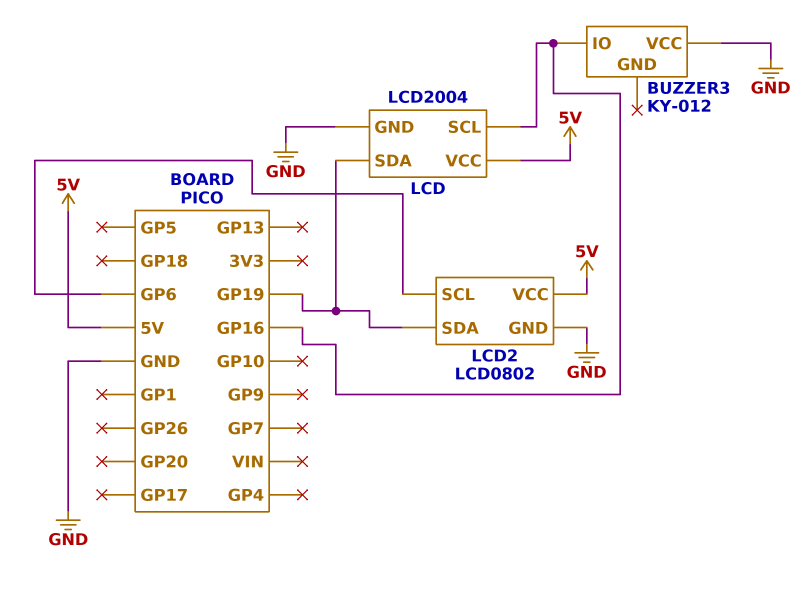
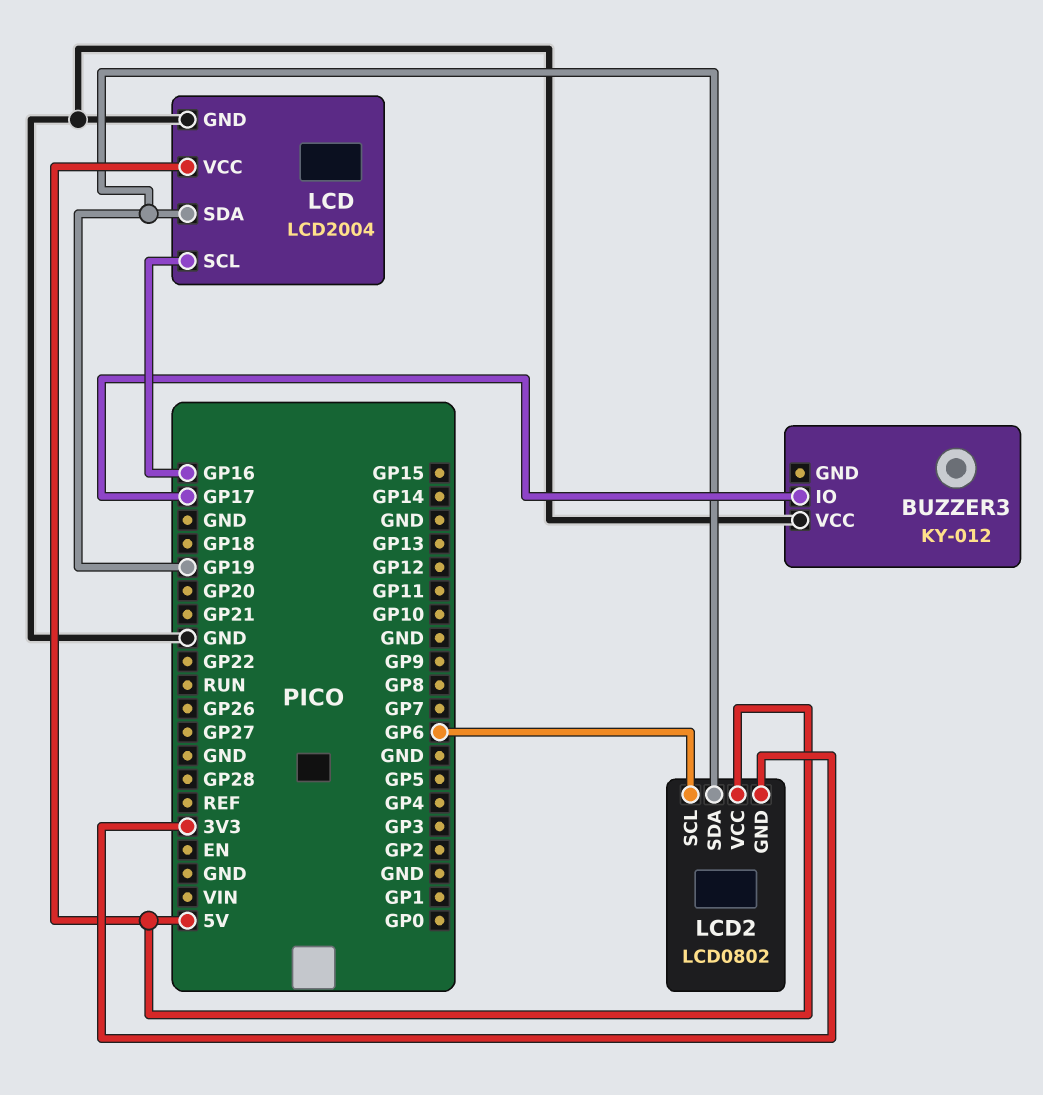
BUZZER3 pin IO: GP16 -> GP17
LCD2 pin GND: GND -> 3V3

